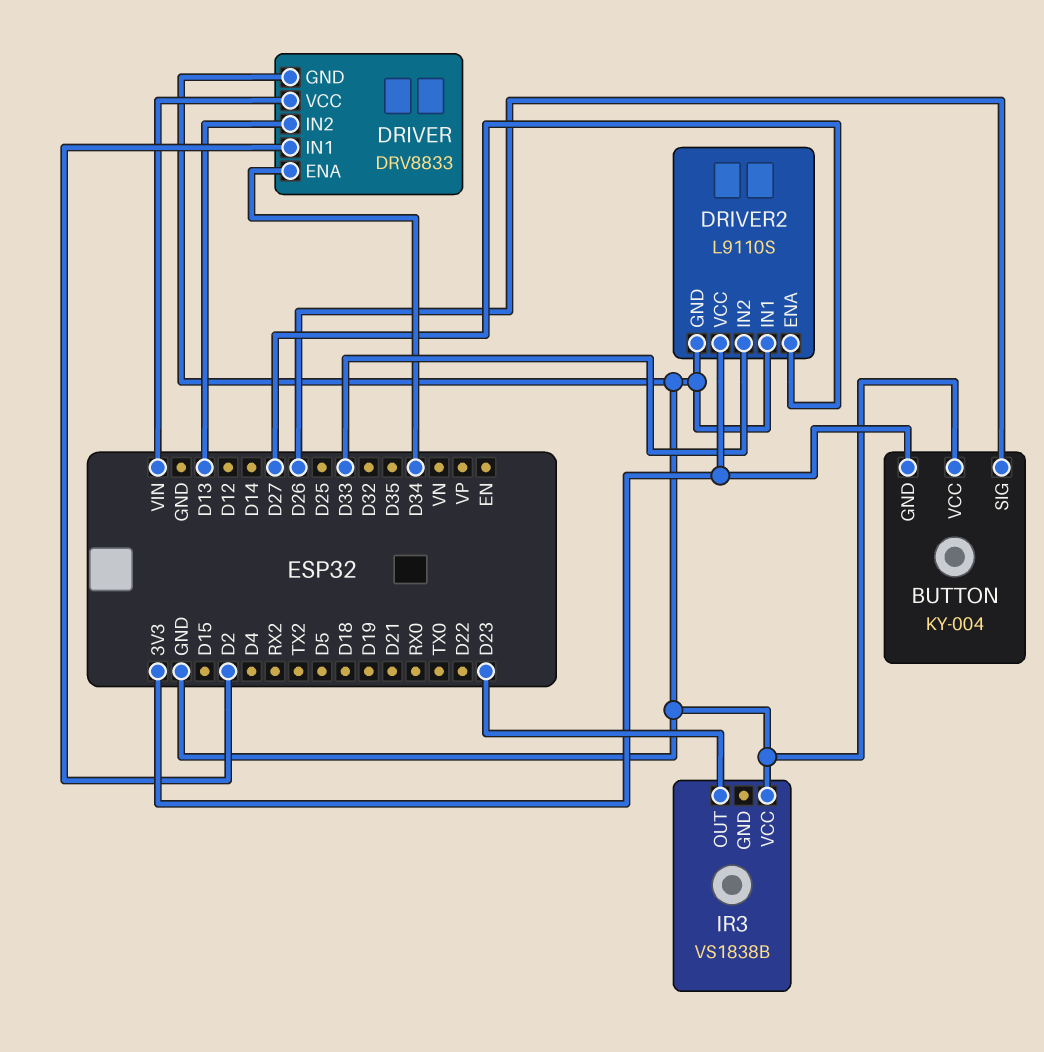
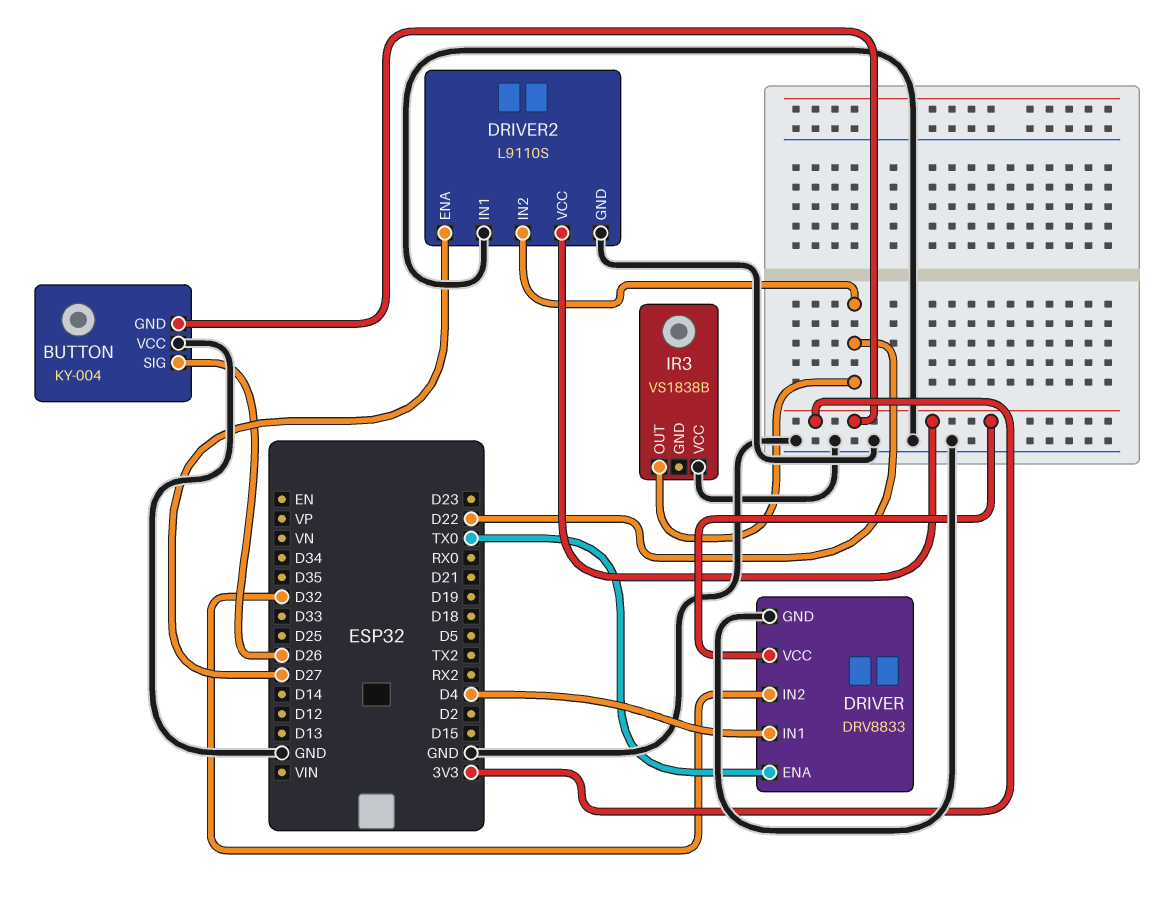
DRIVER pin ENA: D34 -> TX0
DRIVER pin IN1: D2 -> D4
DRIVER pin IN2: D13 -> D32
DRIVER pin VCC: VIN -> 3V3
DRIVER2 pin IN2: D33 -> D22
IR3 pin OUT: D23 -> D22

